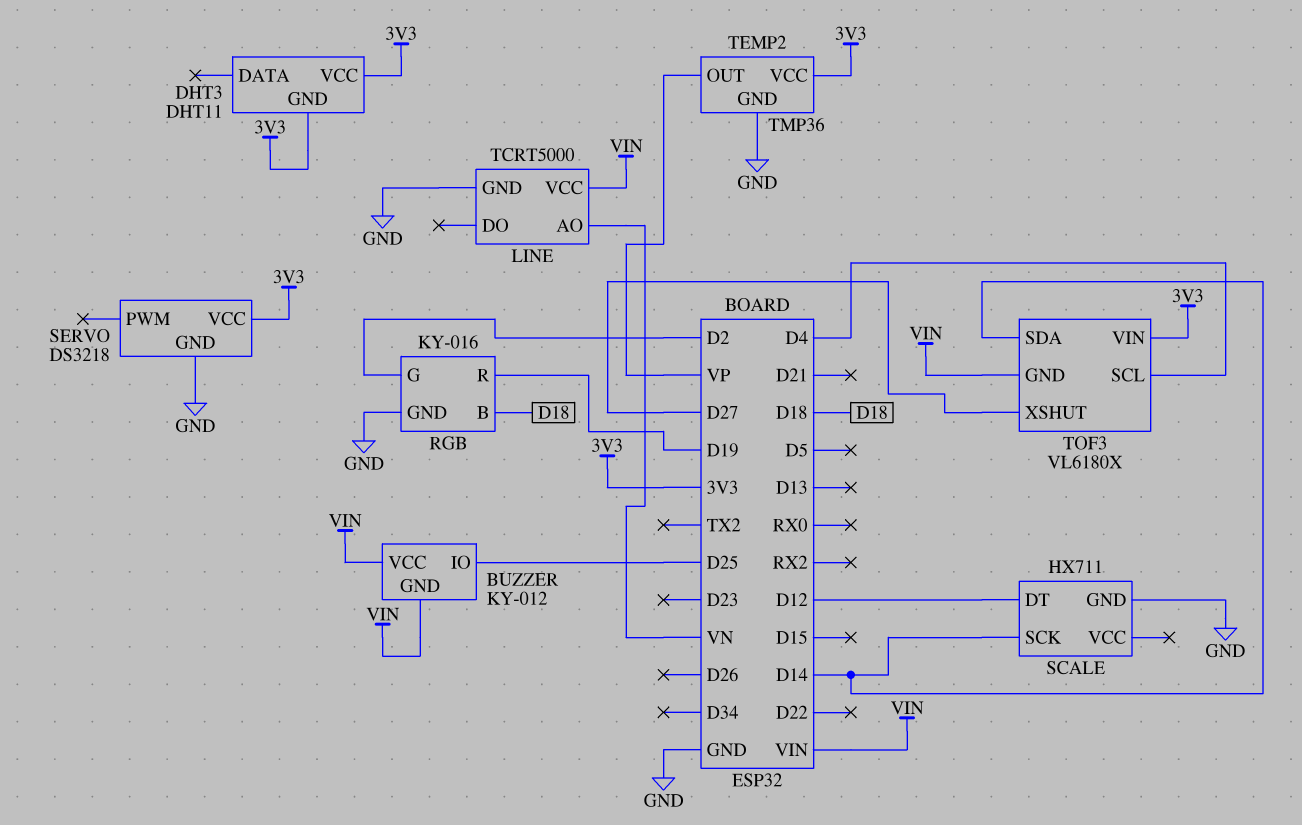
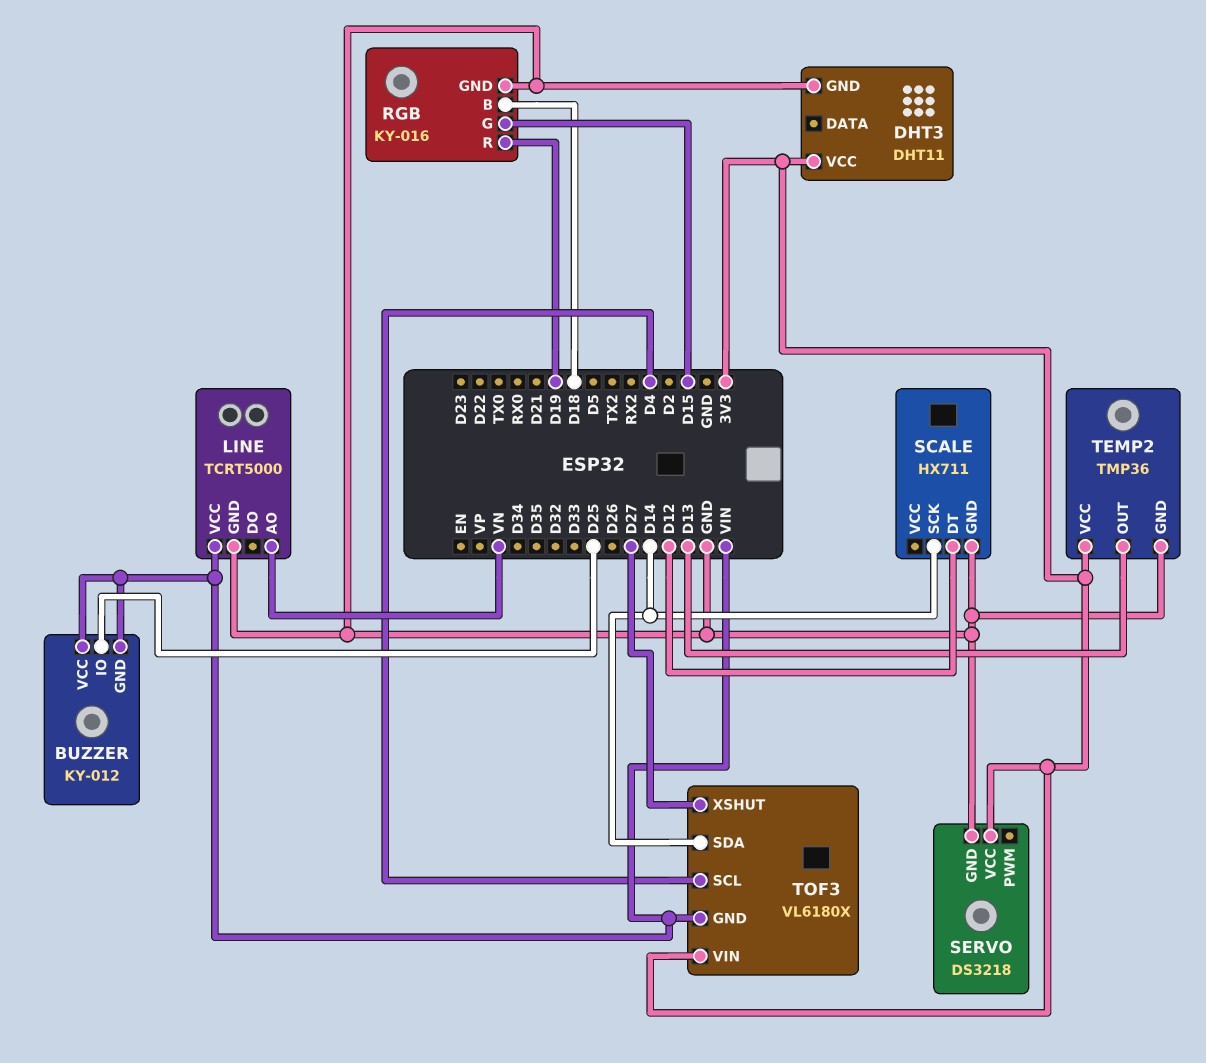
DHT3 pin GND: 3V3 -> GND
RGB pin G: D2 -> D15
TEMP2 pin OUT: VP -> D13

